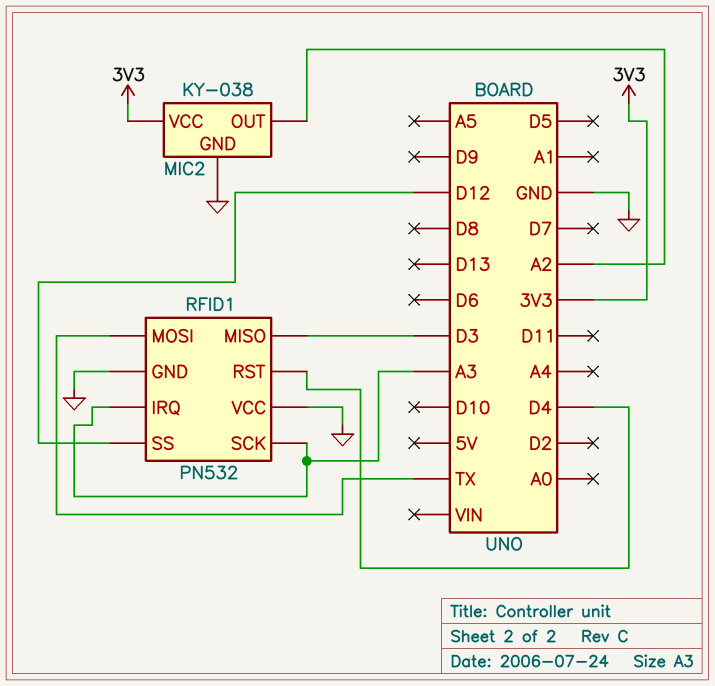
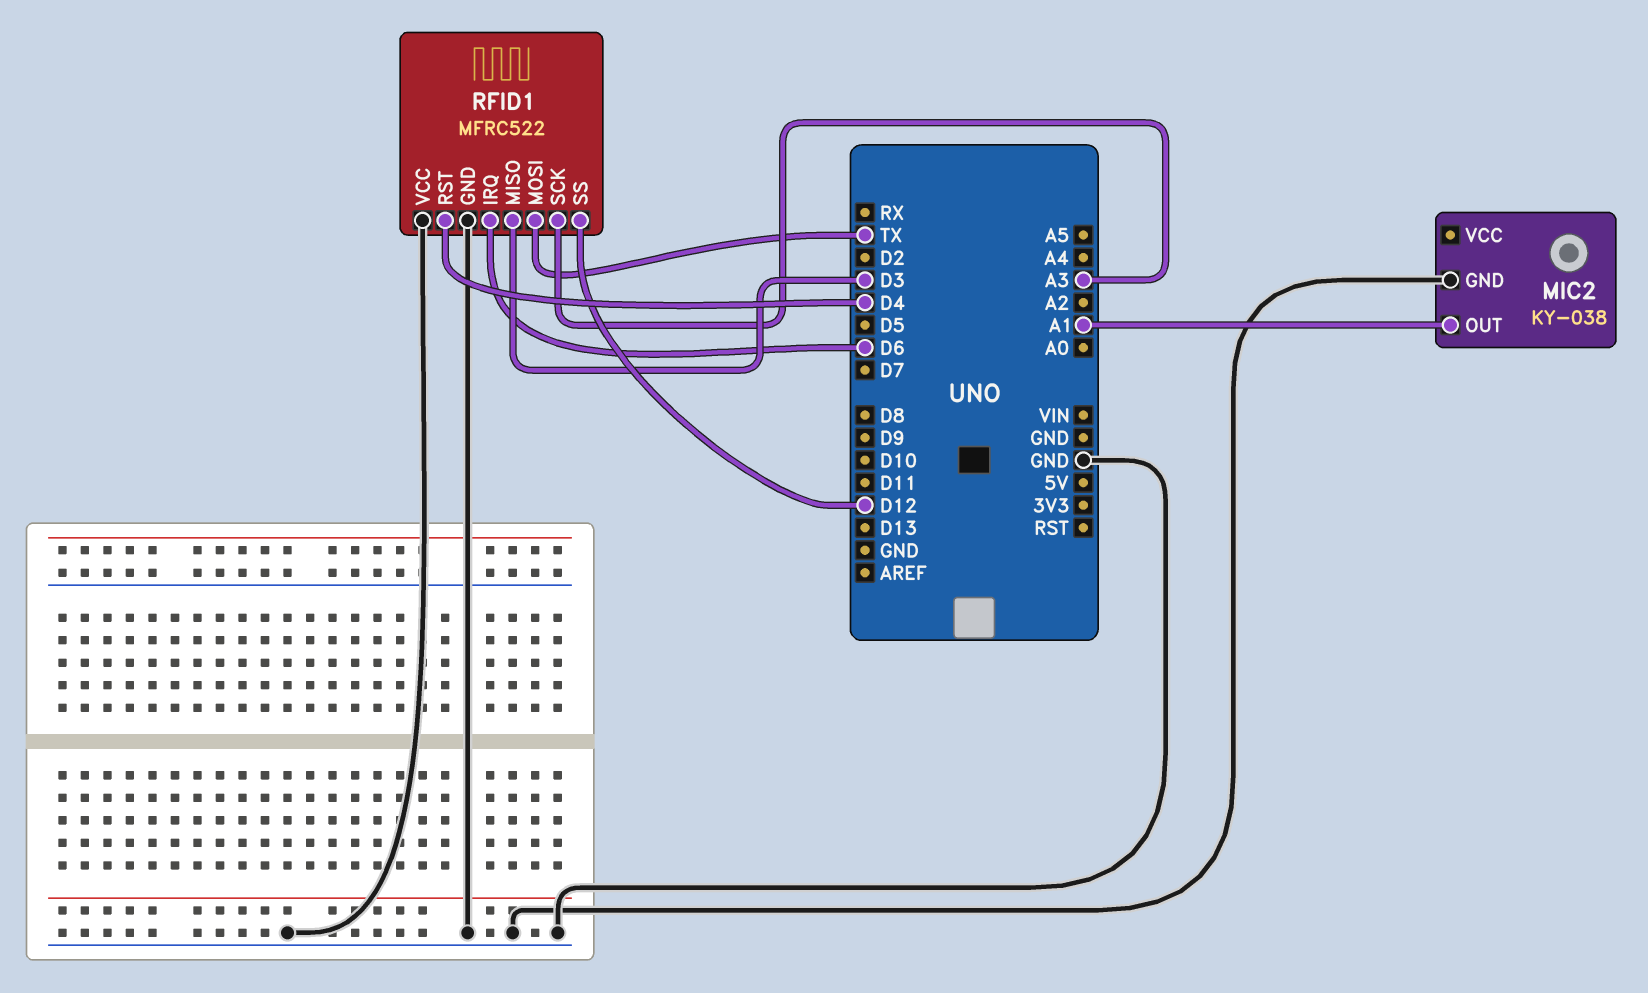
MIC2 pin OUT: A2 -> A1
MIC2 pin VCC: 3V3 -> none
RFID1: PN532 -> MFRC522
RFID1 pin IRQ: A3 -> D6

